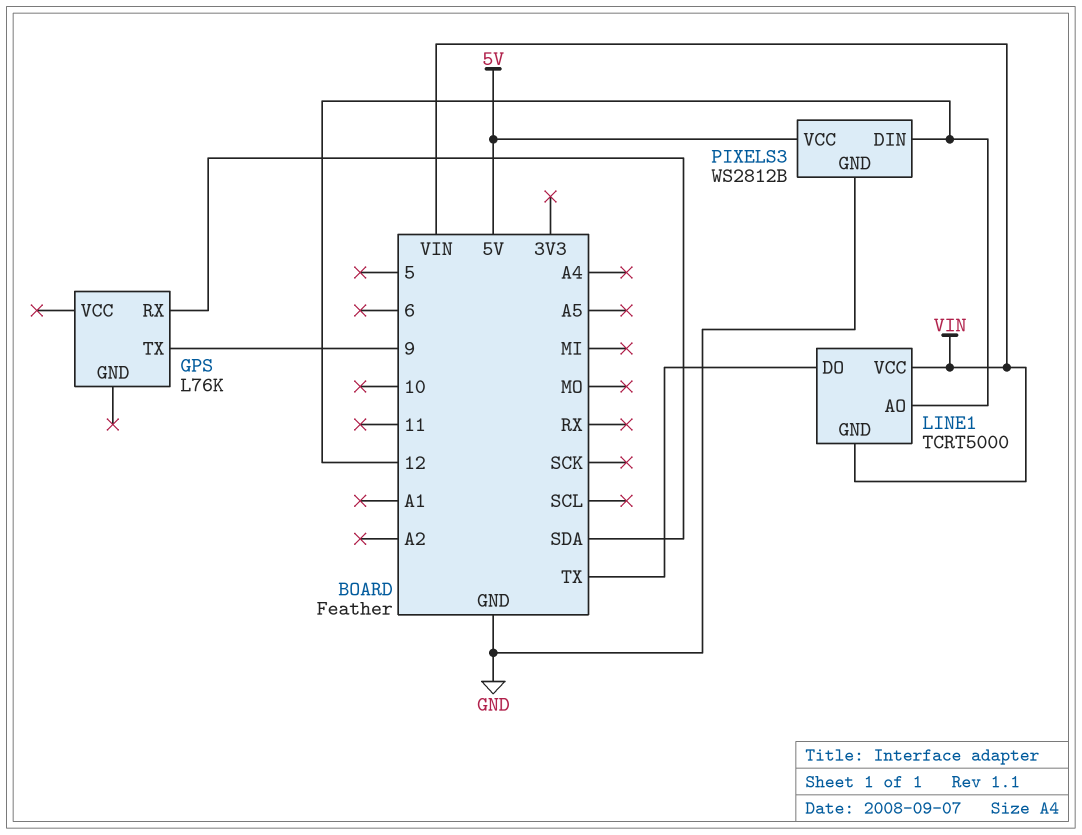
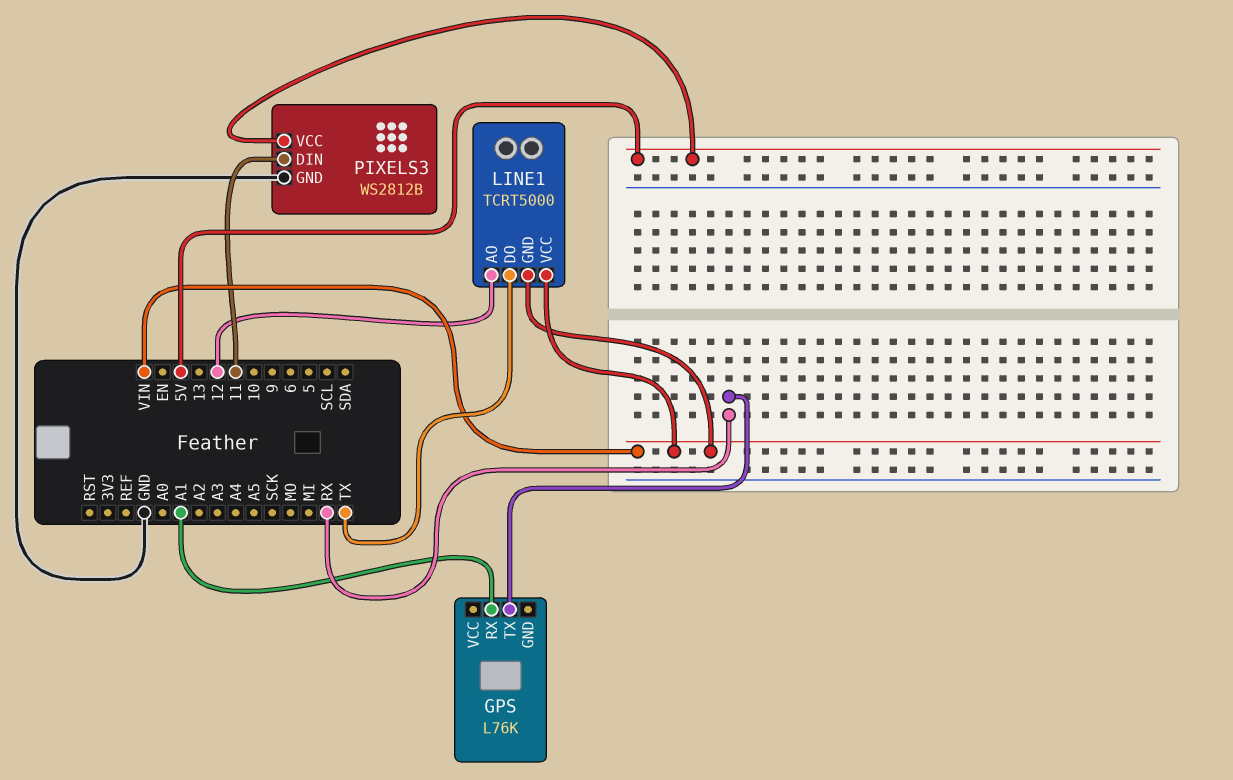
GPS pin RX: SDA -> A1
GPS pin TX: 9 -> RX
PIXELS3 pin DIN: 12 -> 11

